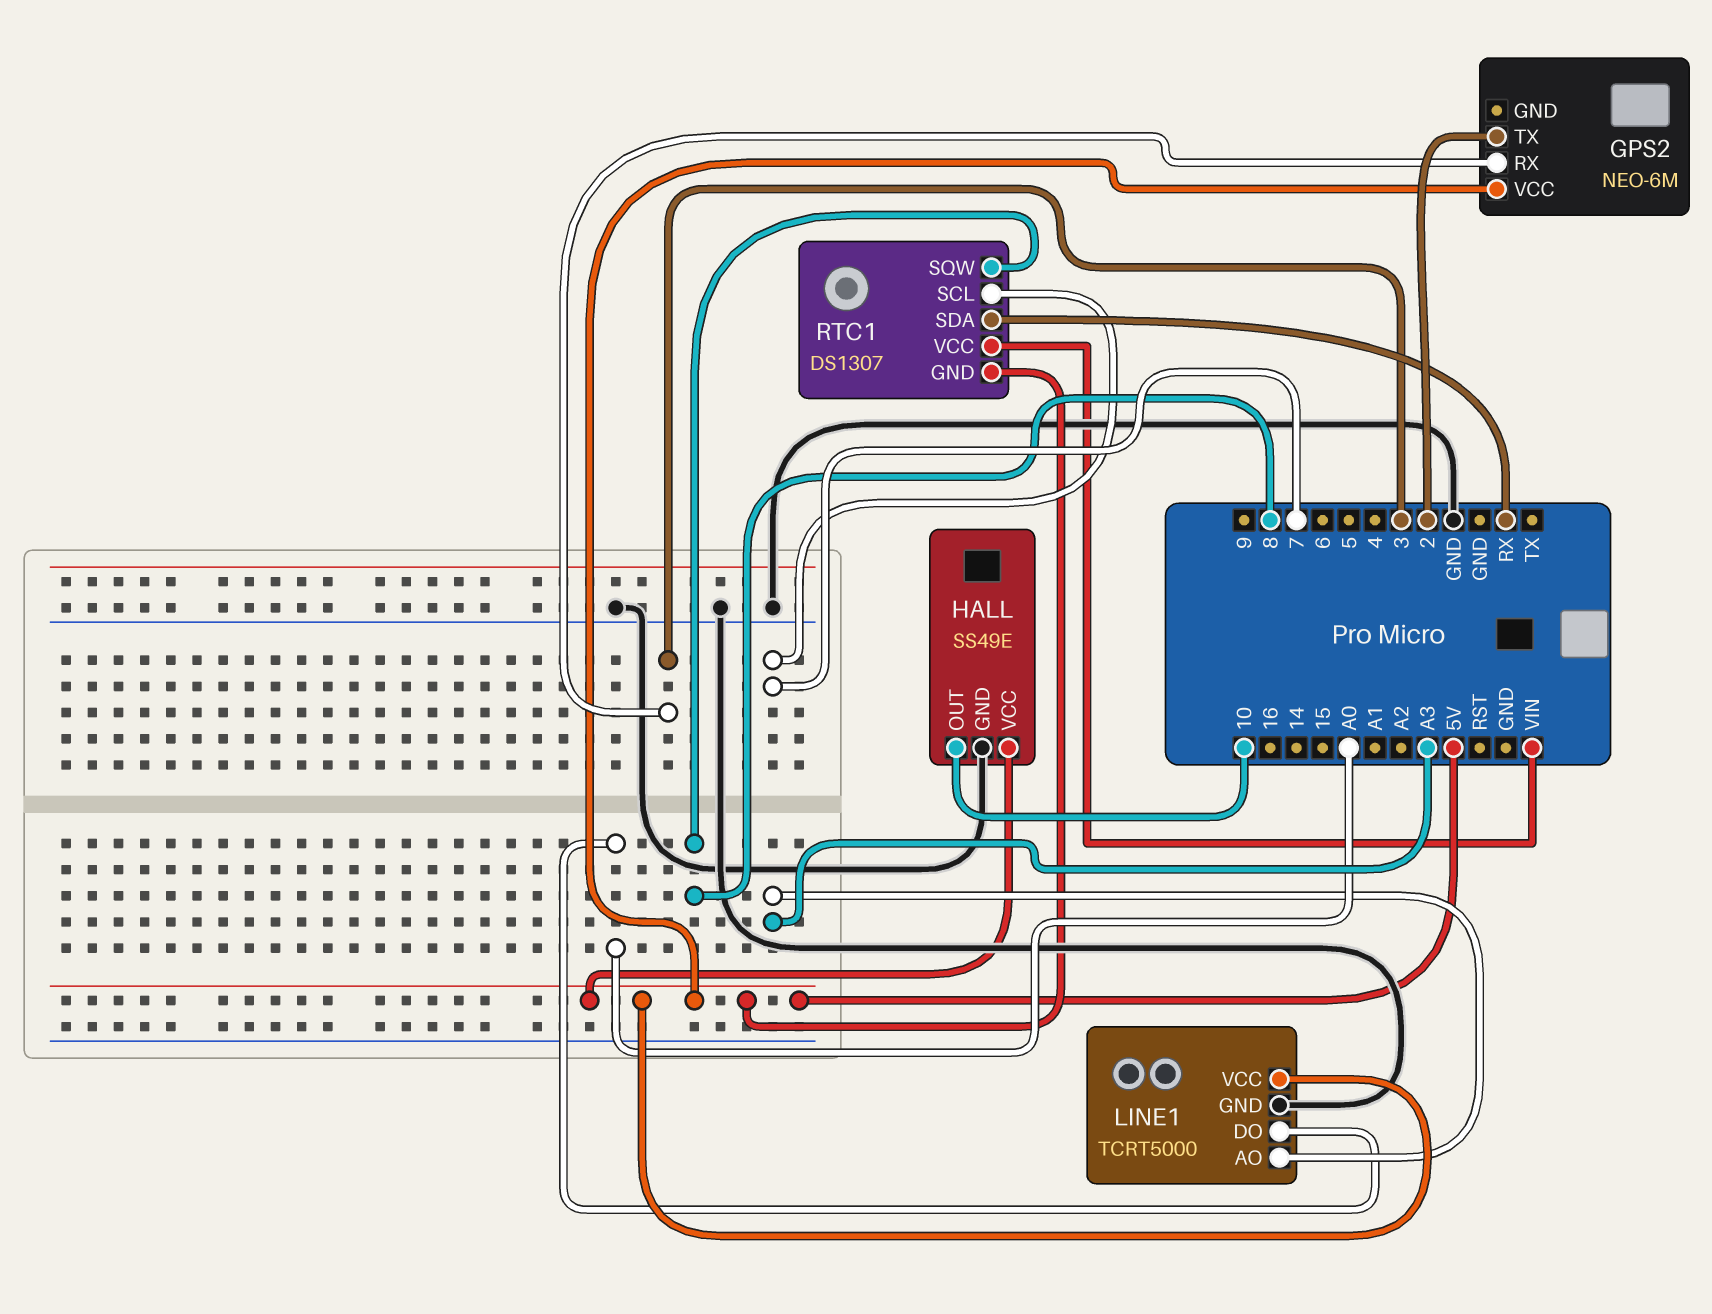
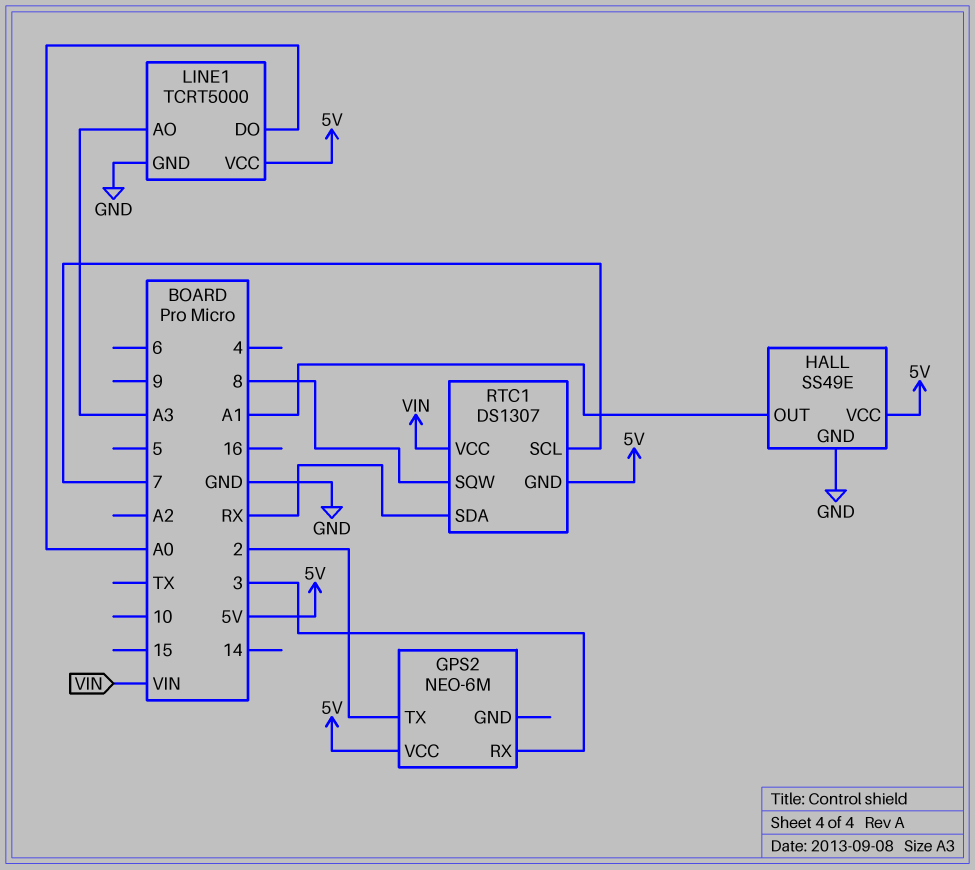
HALL pin OUT: 10 -> A1

